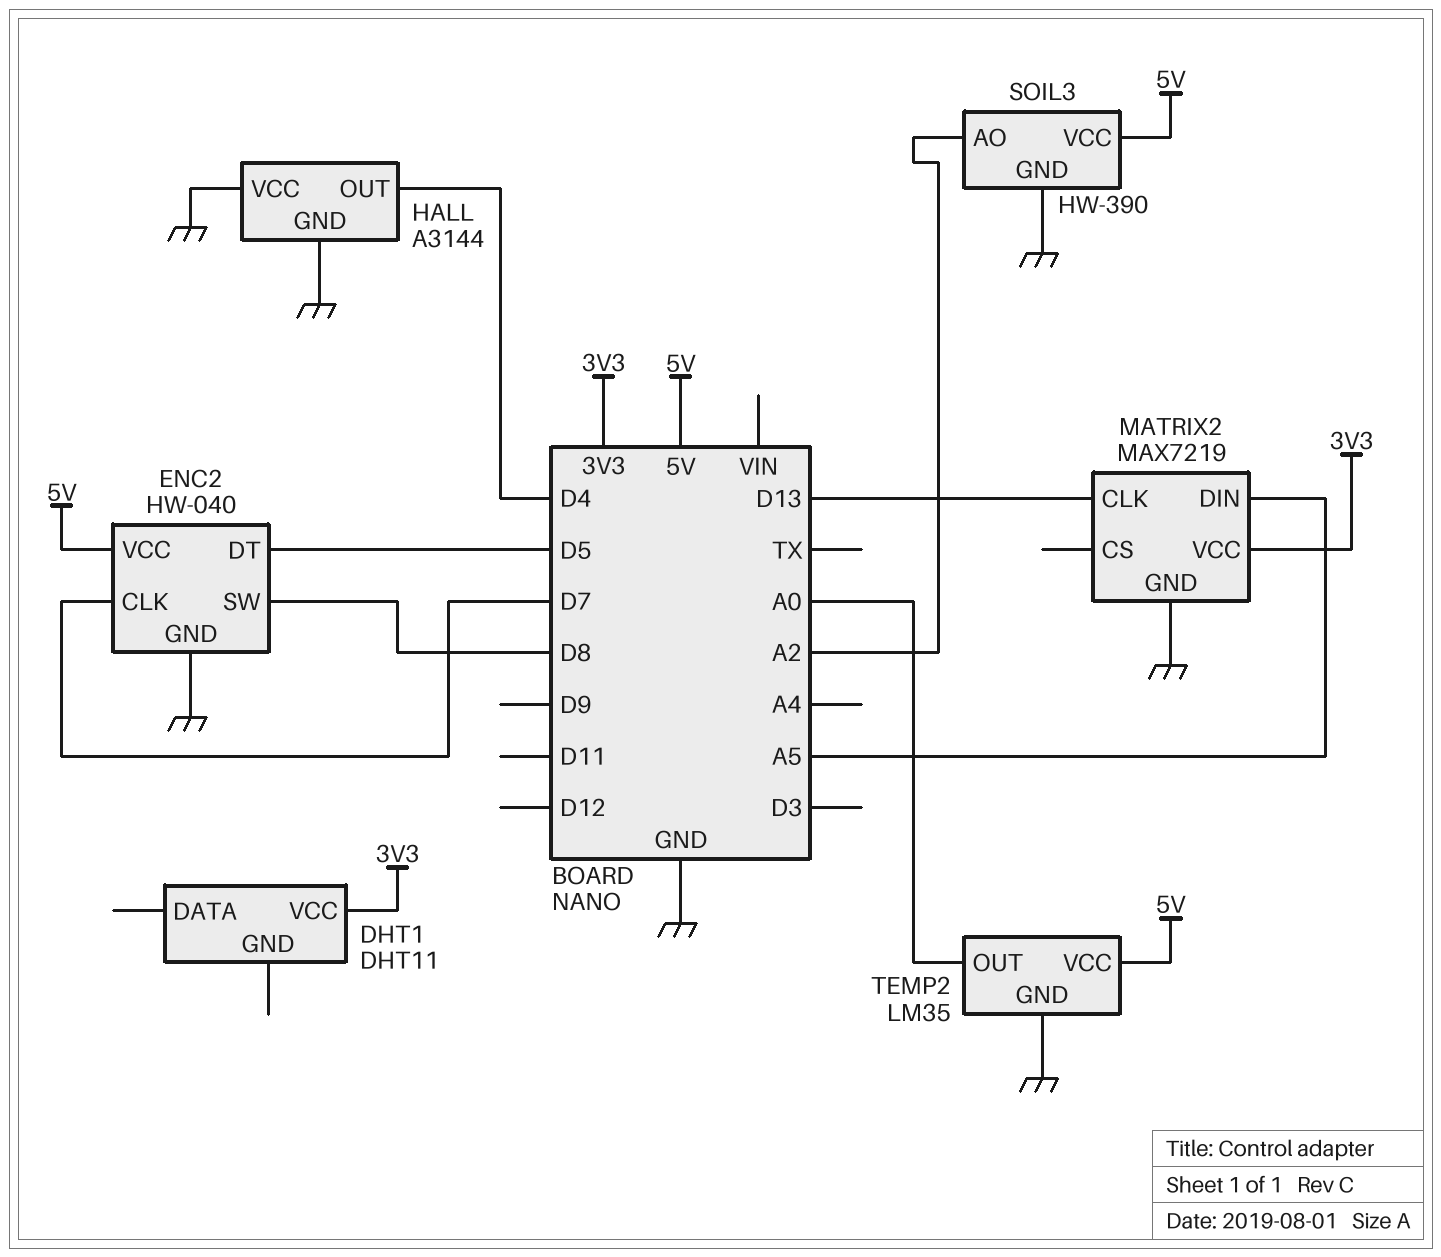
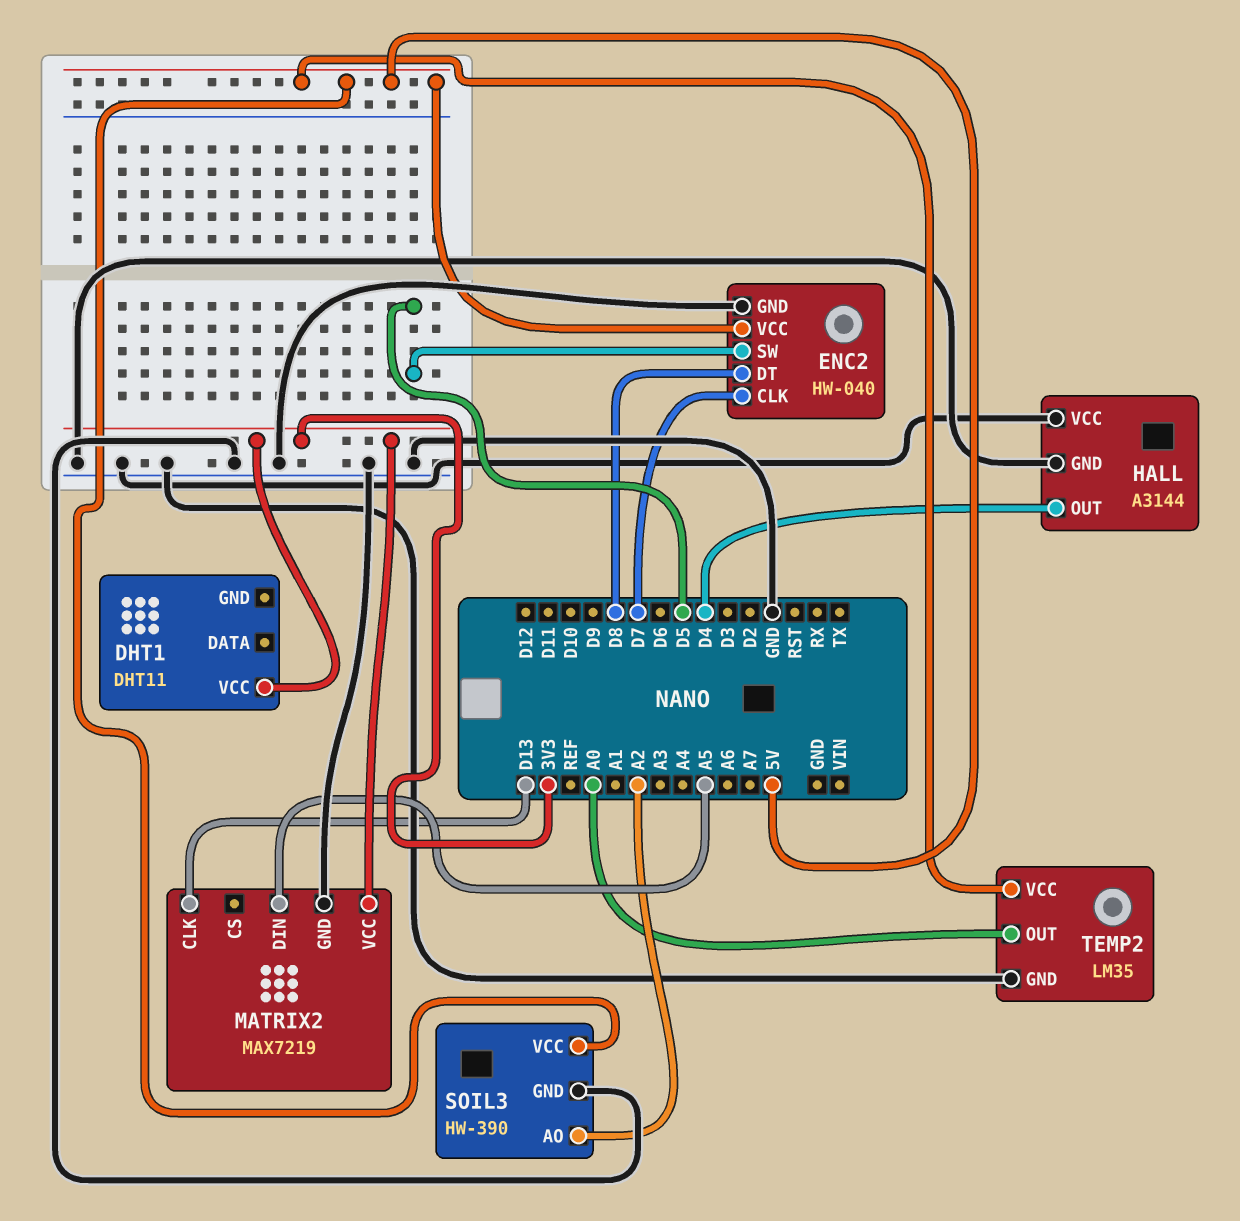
ENC2 pin DT: D5 -> D8
ENC2 pin SW: D8 -> D5

